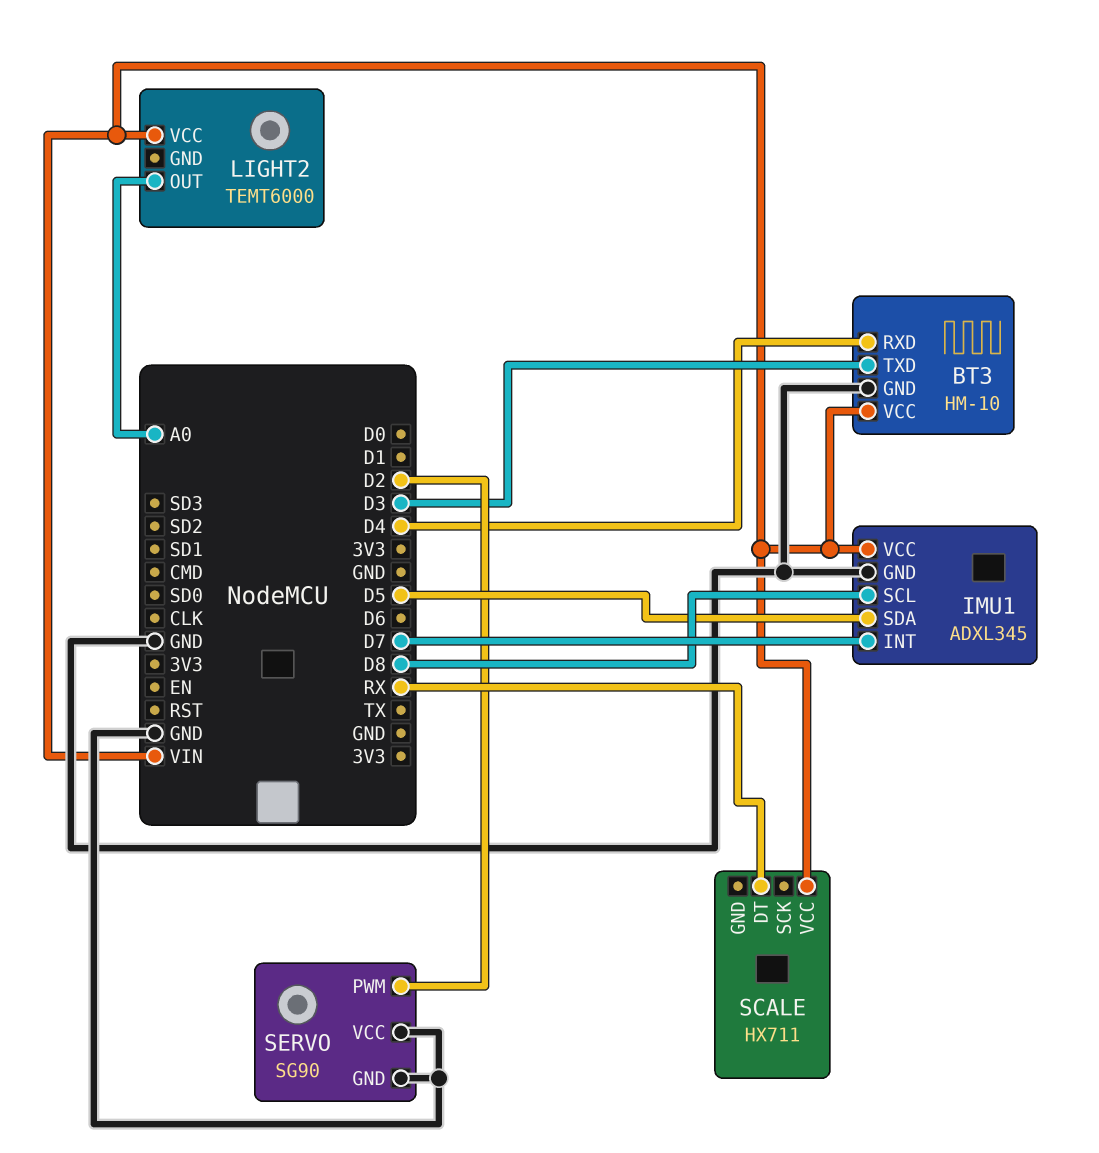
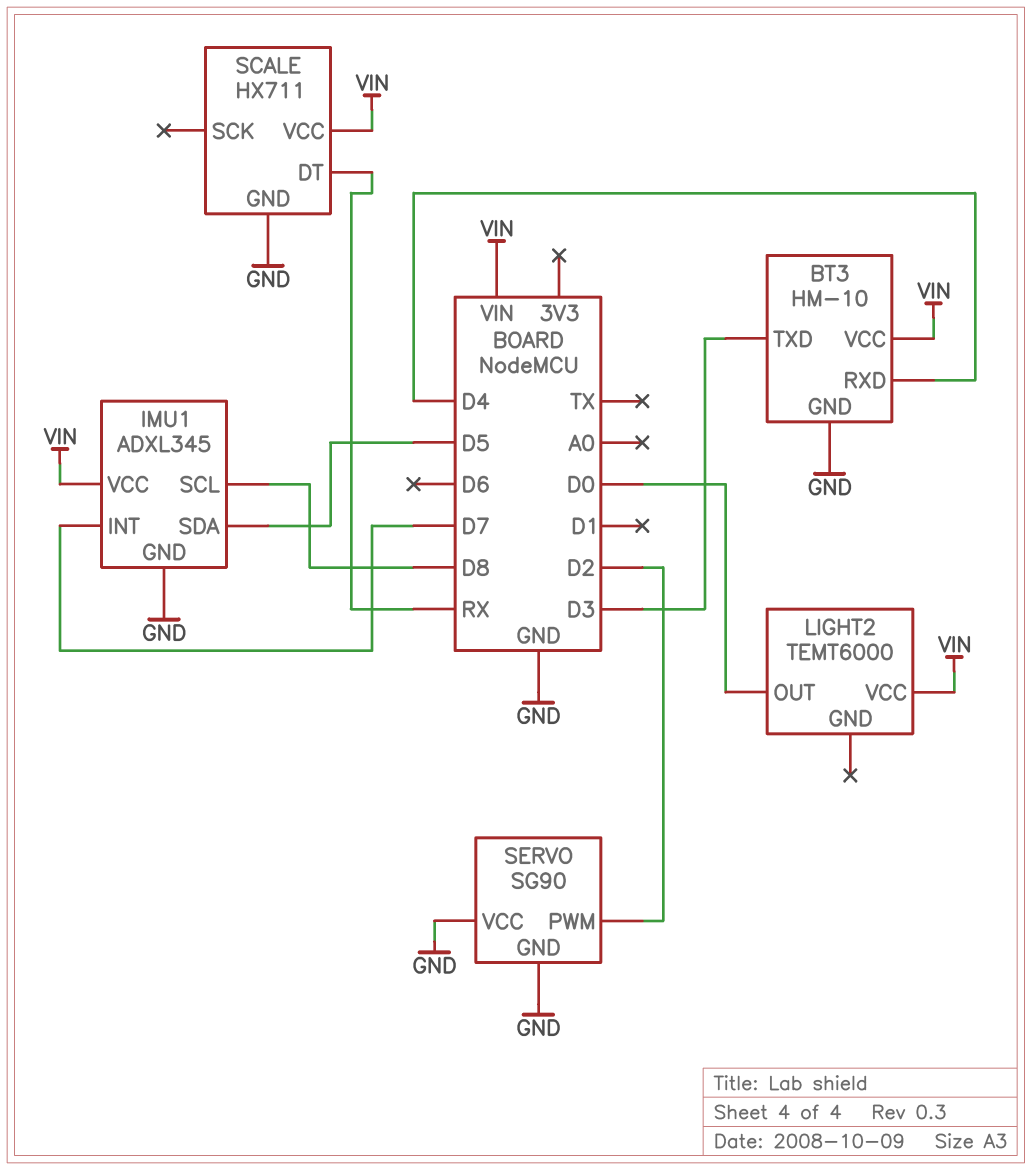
LIGHT2 pin OUT: A0 -> D0
SCALE pin GND: none -> GND

